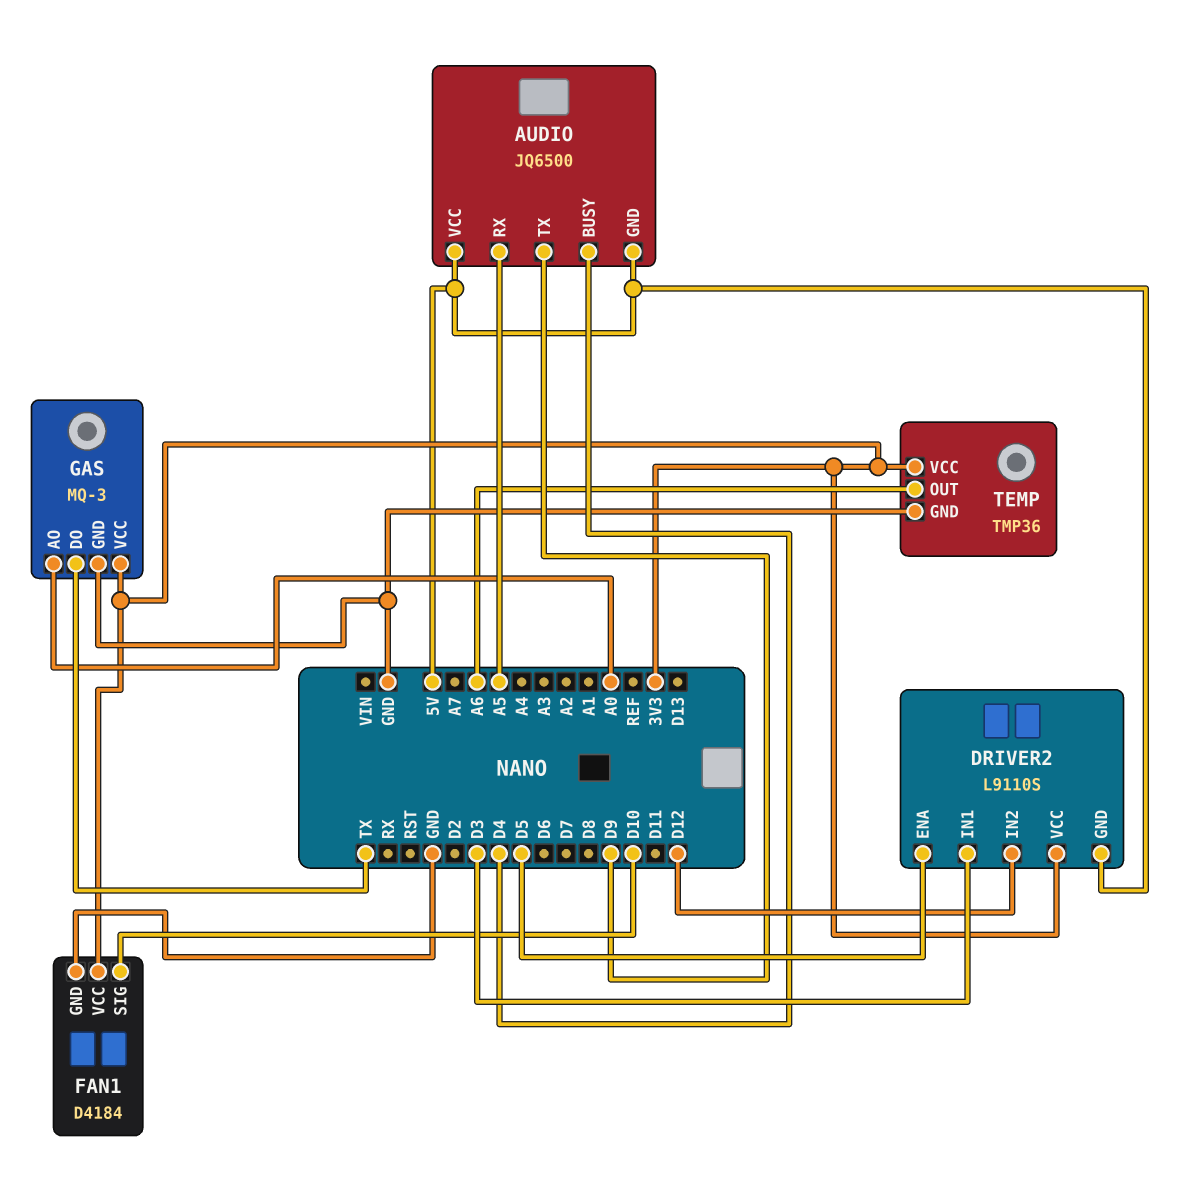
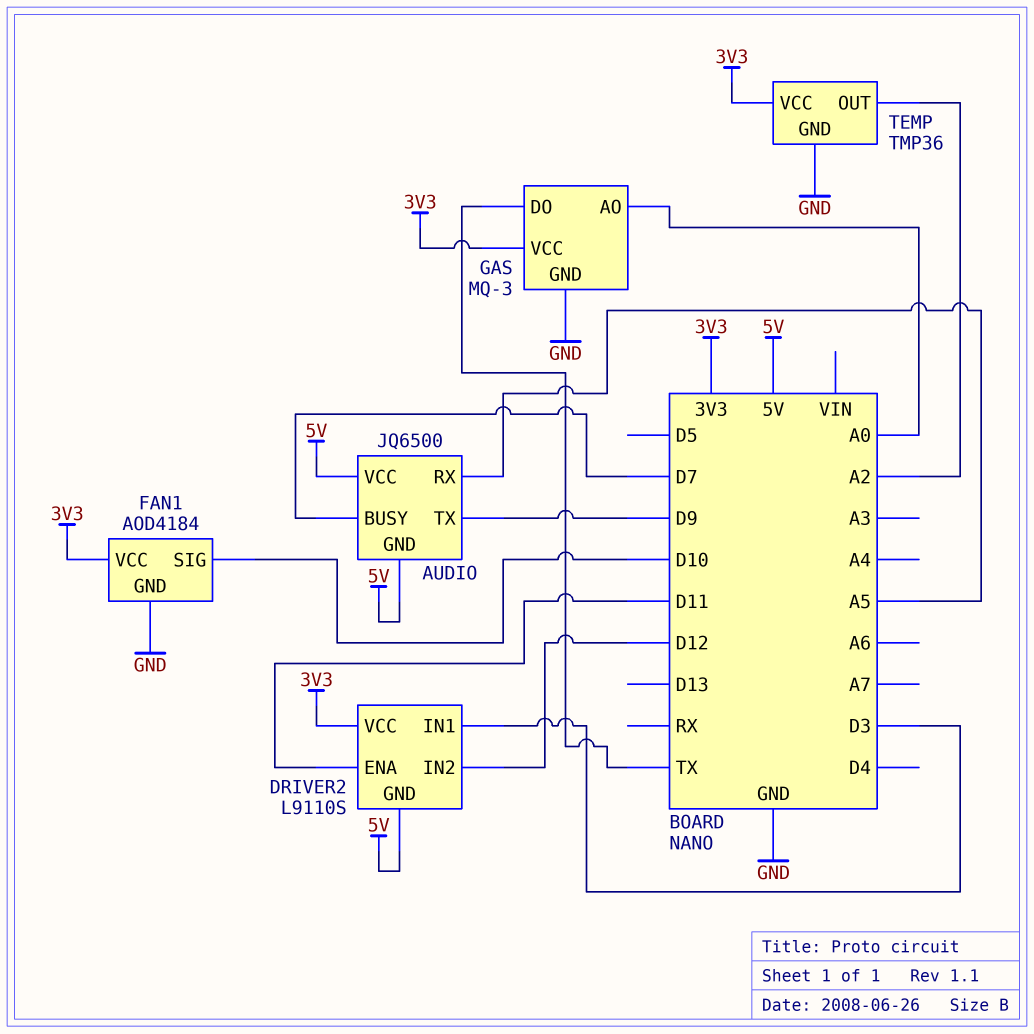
AUDIO pin BUSY: D4 -> D7
DRIVER2 pin ENA: D5 -> D11
FAN1: D4184 -> AOD4184
TEMP pin OUT: A6 -> A2

